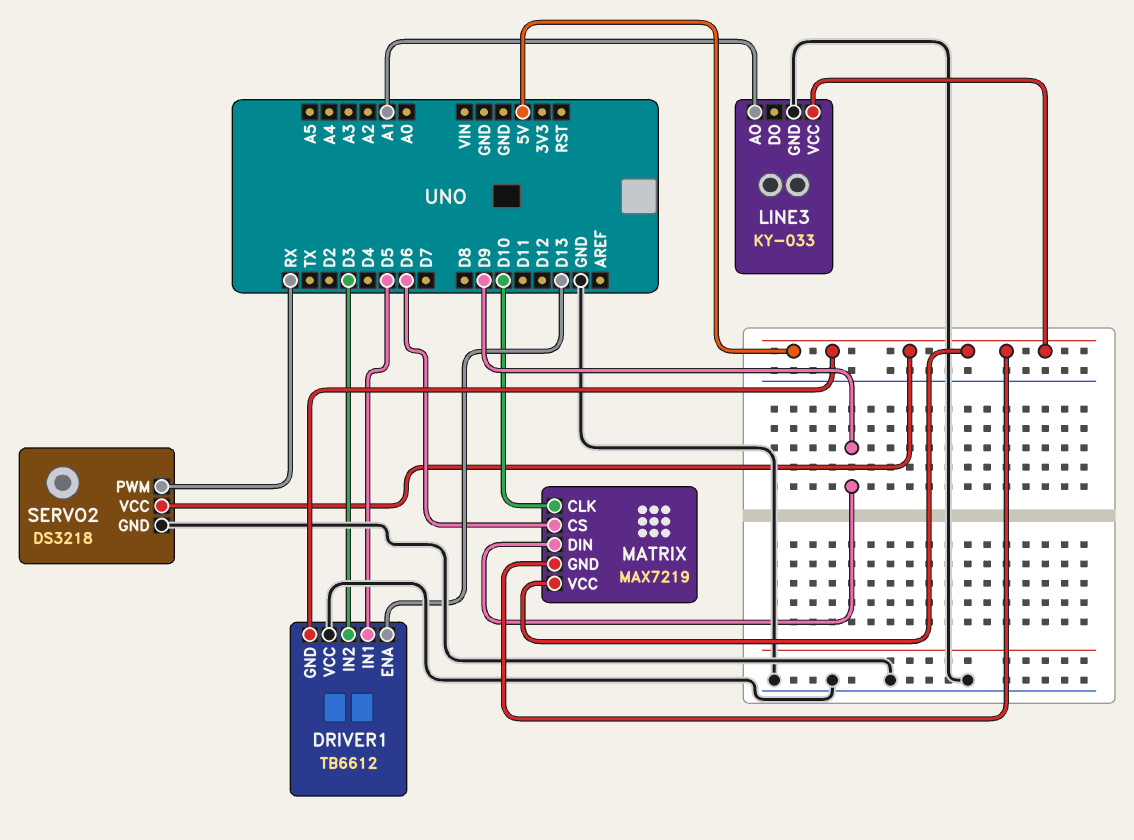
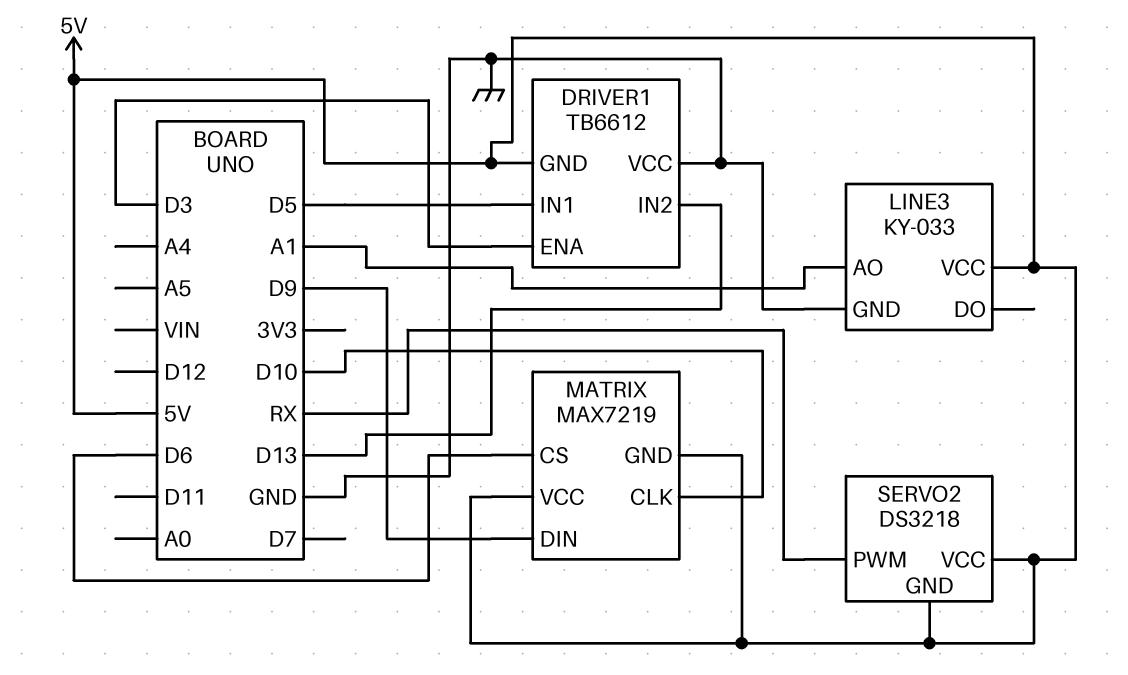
DRIVER1 pin ENA: D13 -> D3
DRIVER1 pin IN2: D3 -> D13
SERVO2 pin GND: GND -> 5V

